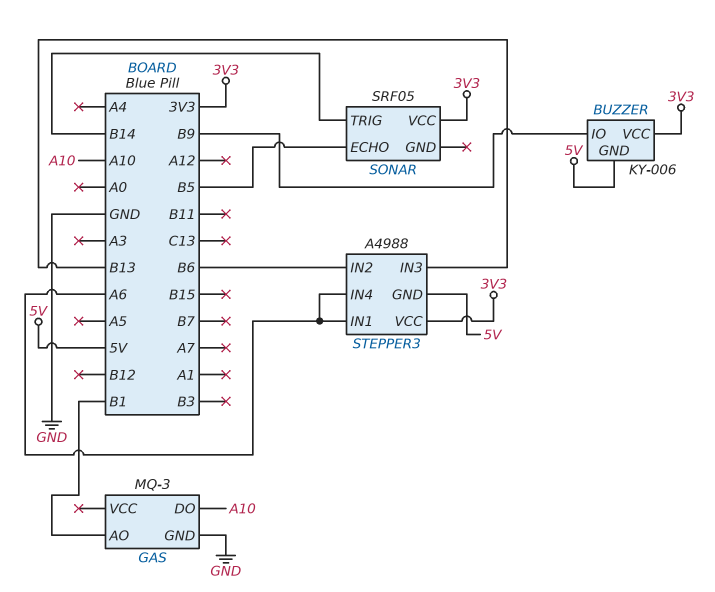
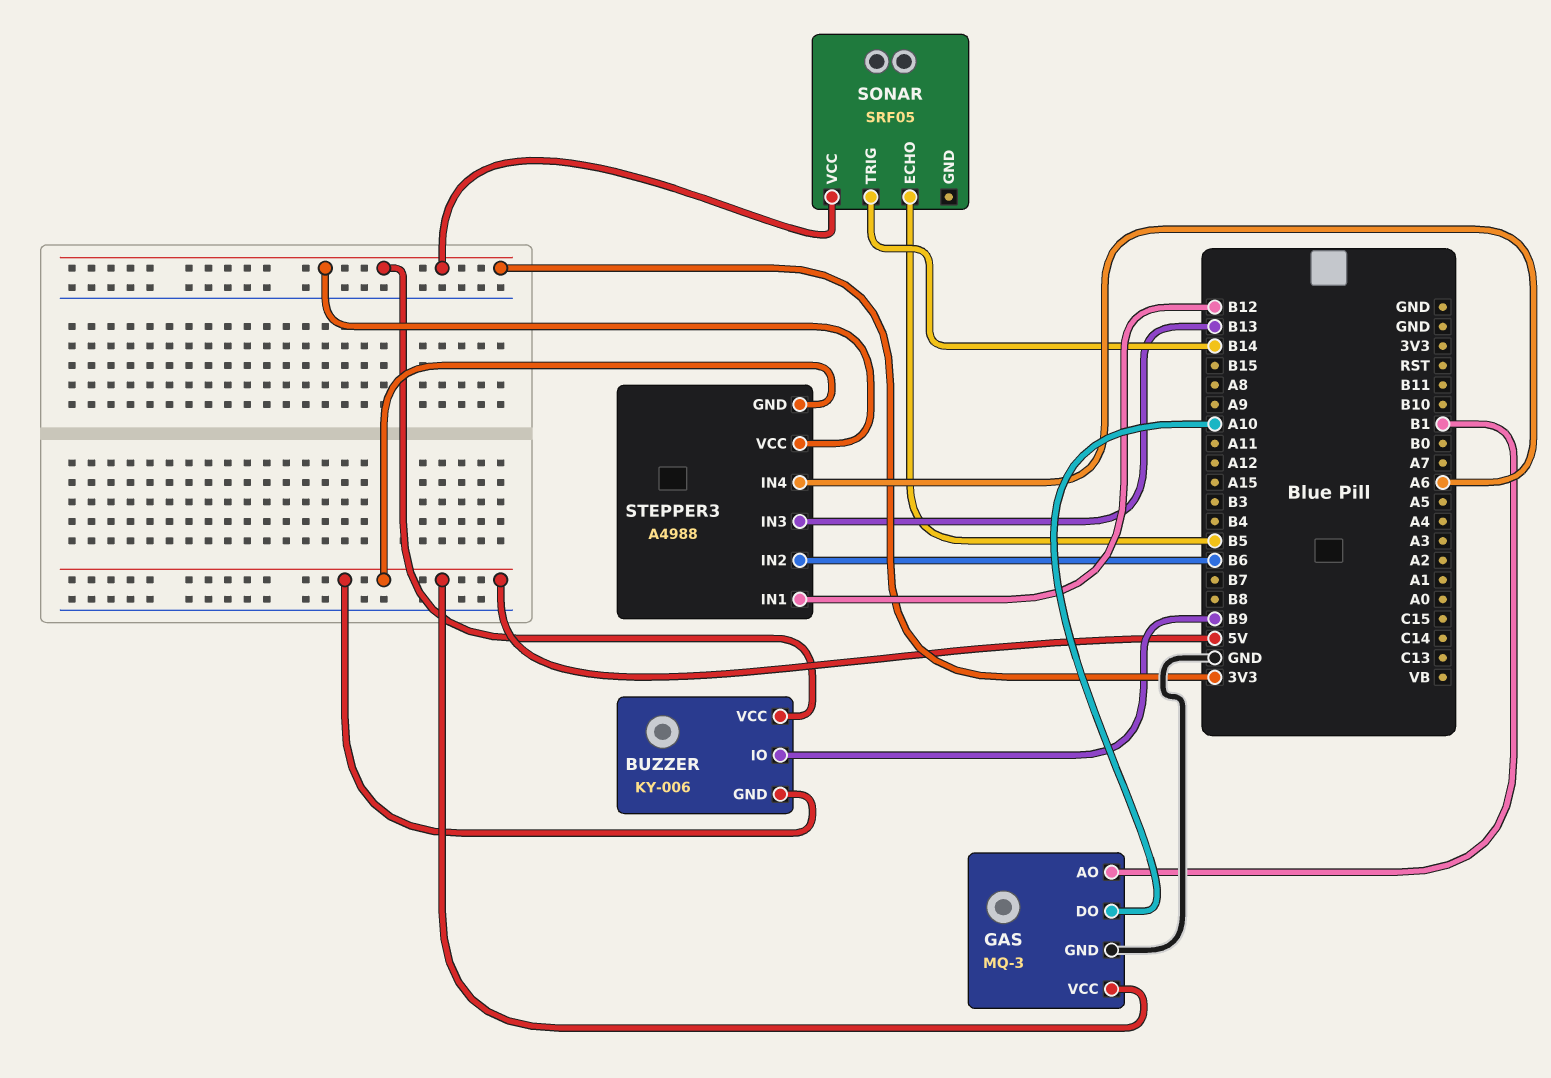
GAS pin VCC: none -> 5V
STEPPER3 pin IN1: A6 -> B12

